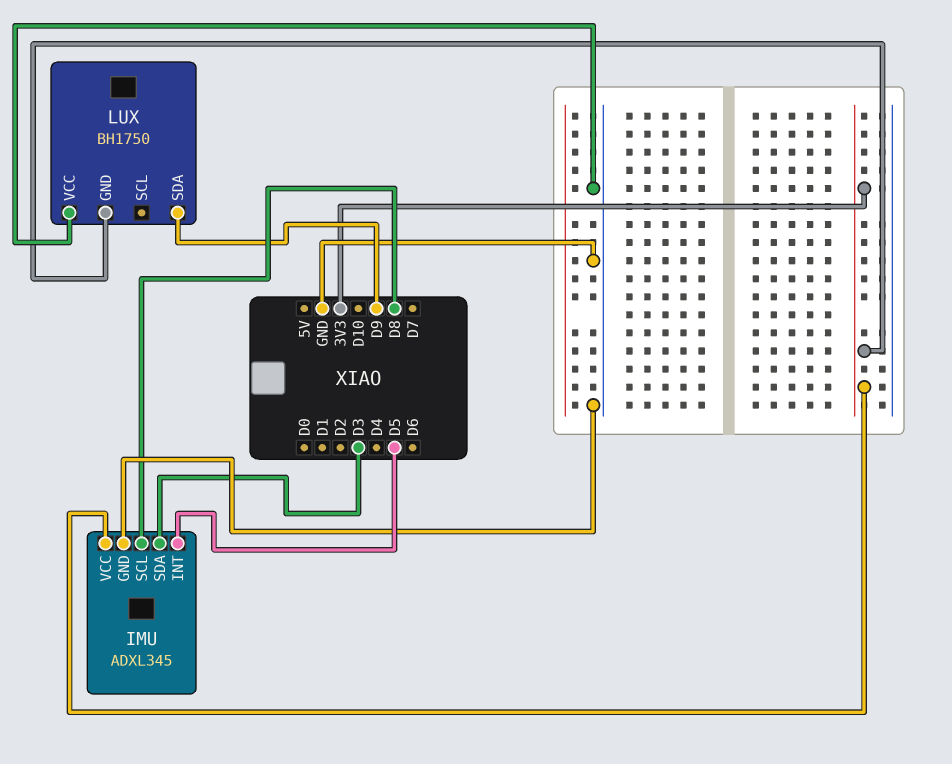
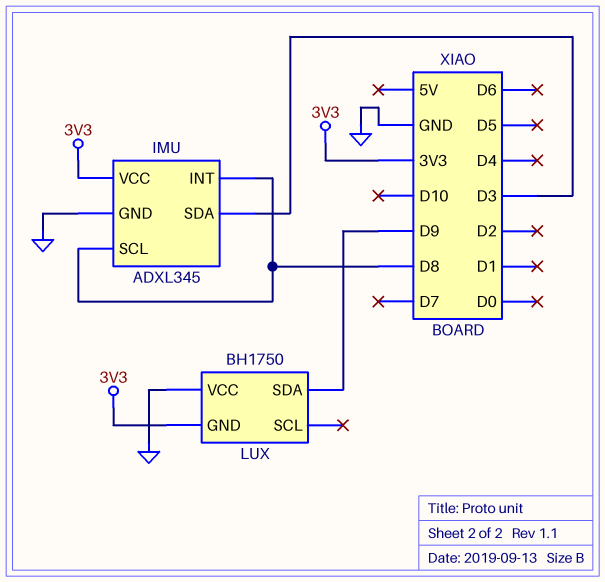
IMU pin INT: D5 -> D8

